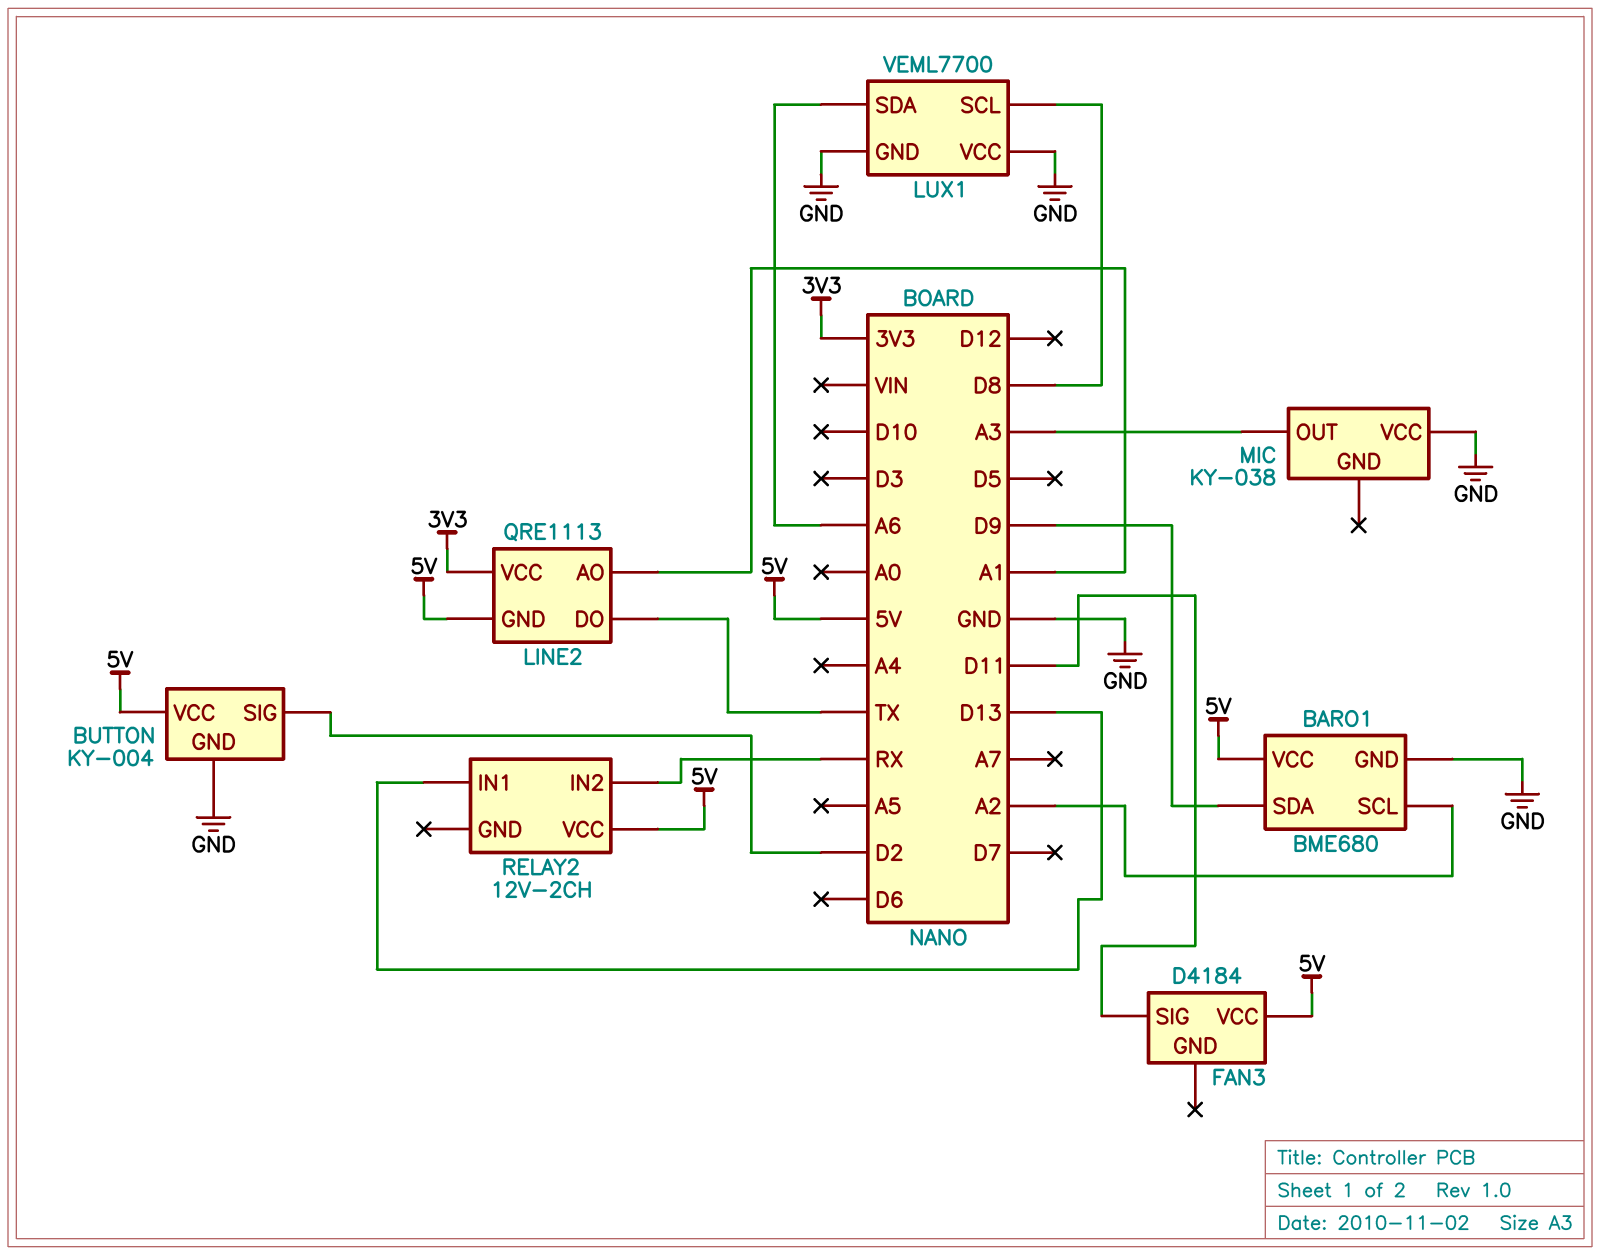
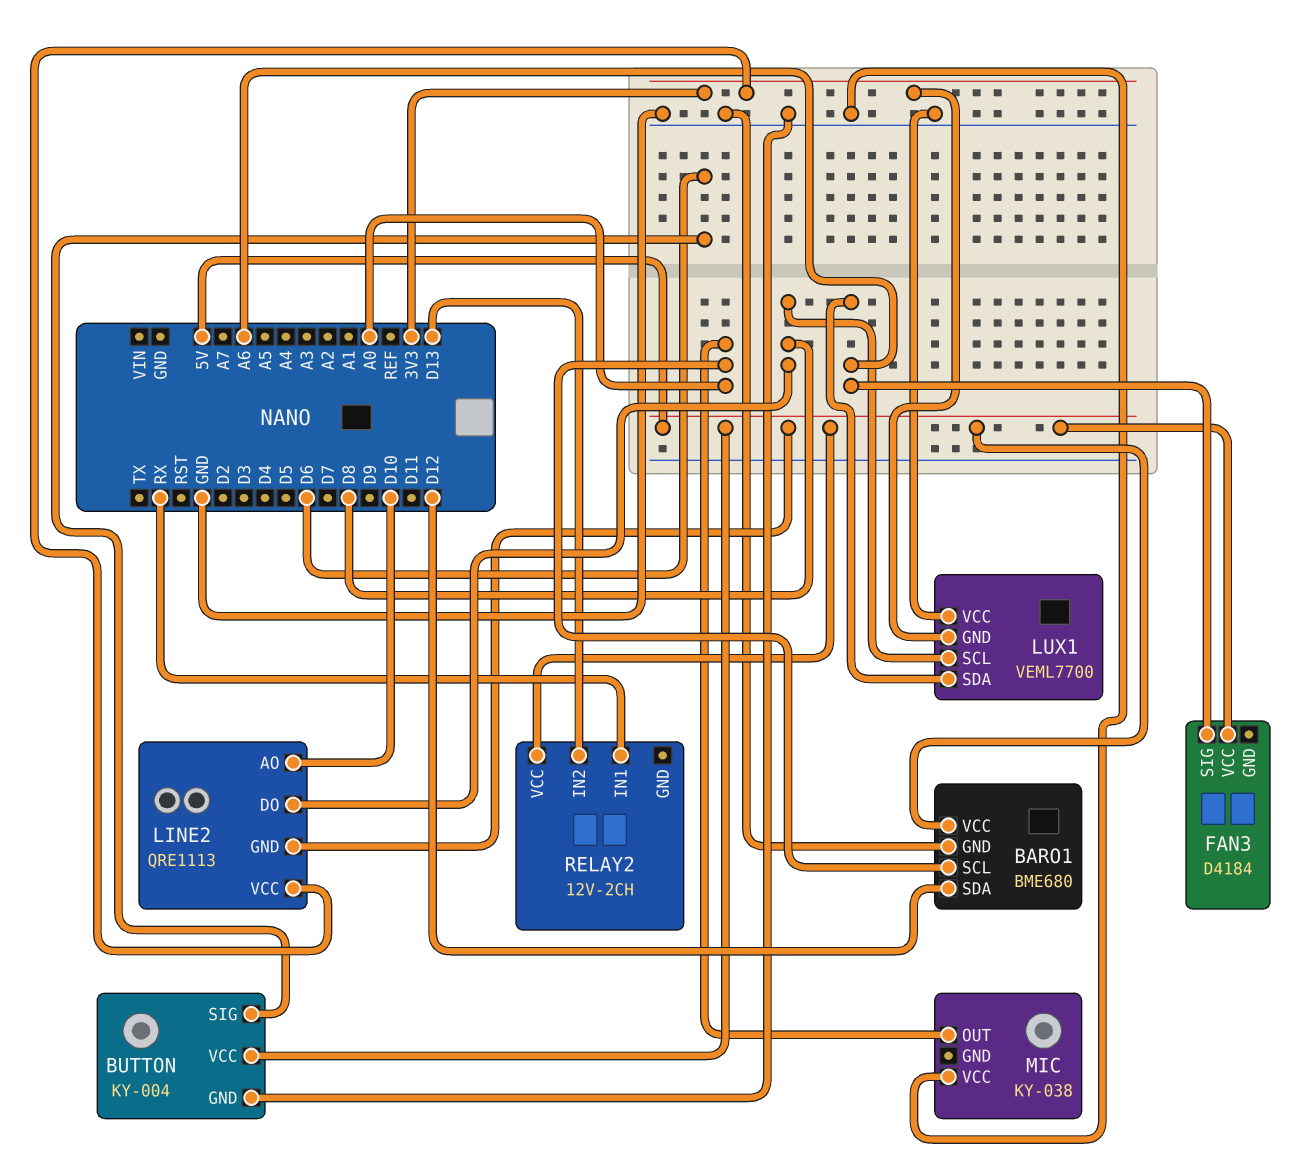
BARO1 pin SCL: A2 -> A0
BARO1 pin SDA: D9 -> D12
BUTTON pin SIG: D2 -> D6
FAN3 pin SIG: D11 -> A6
LINE2 pin AO: A1 -> D10
LINE2 pin DO: TX -> D8
LUX1 pin GND: GND -> 3V3
MIC pin OUT: A3 -> A0
RELAY2 pin IN1: D13 -> RX
RELAY2 pin IN2: RX -> D13

